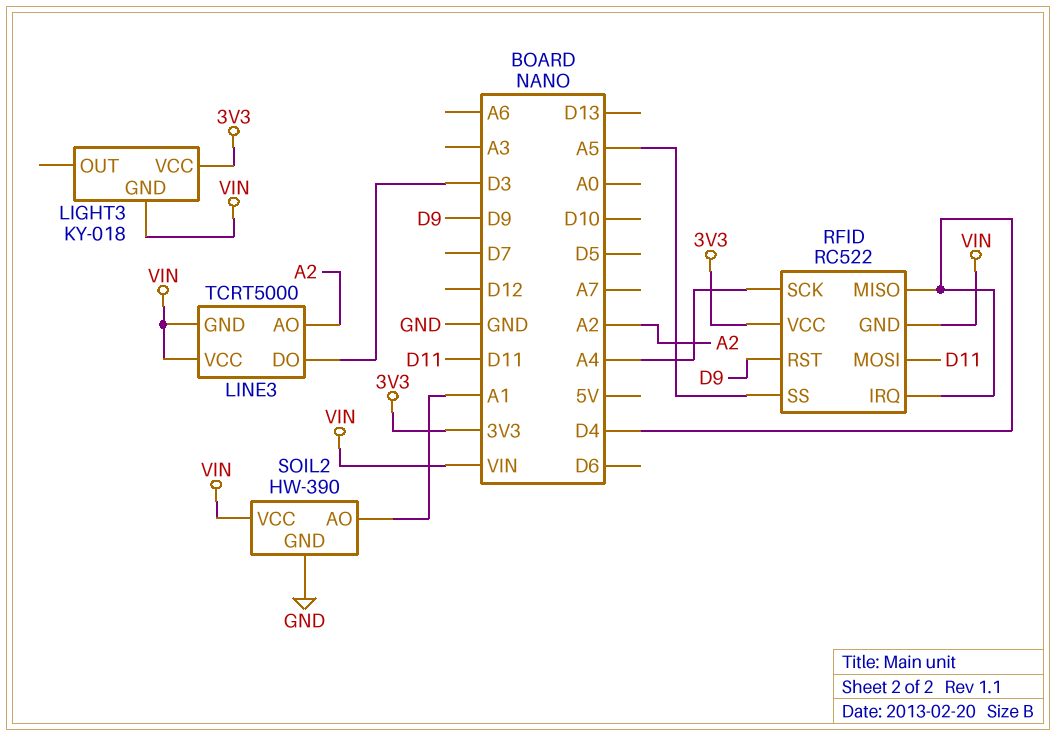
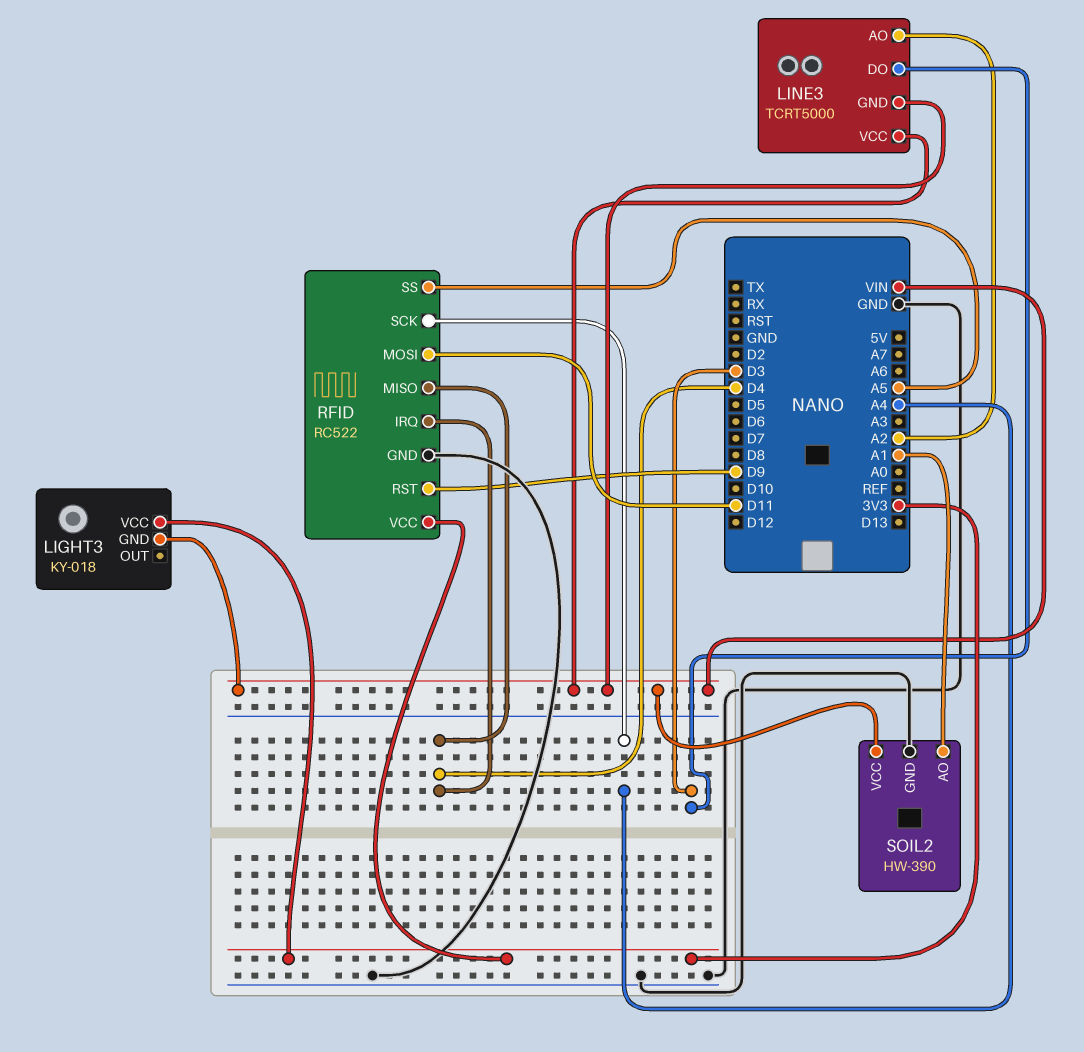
RFID pin GND: VIN -> GND

